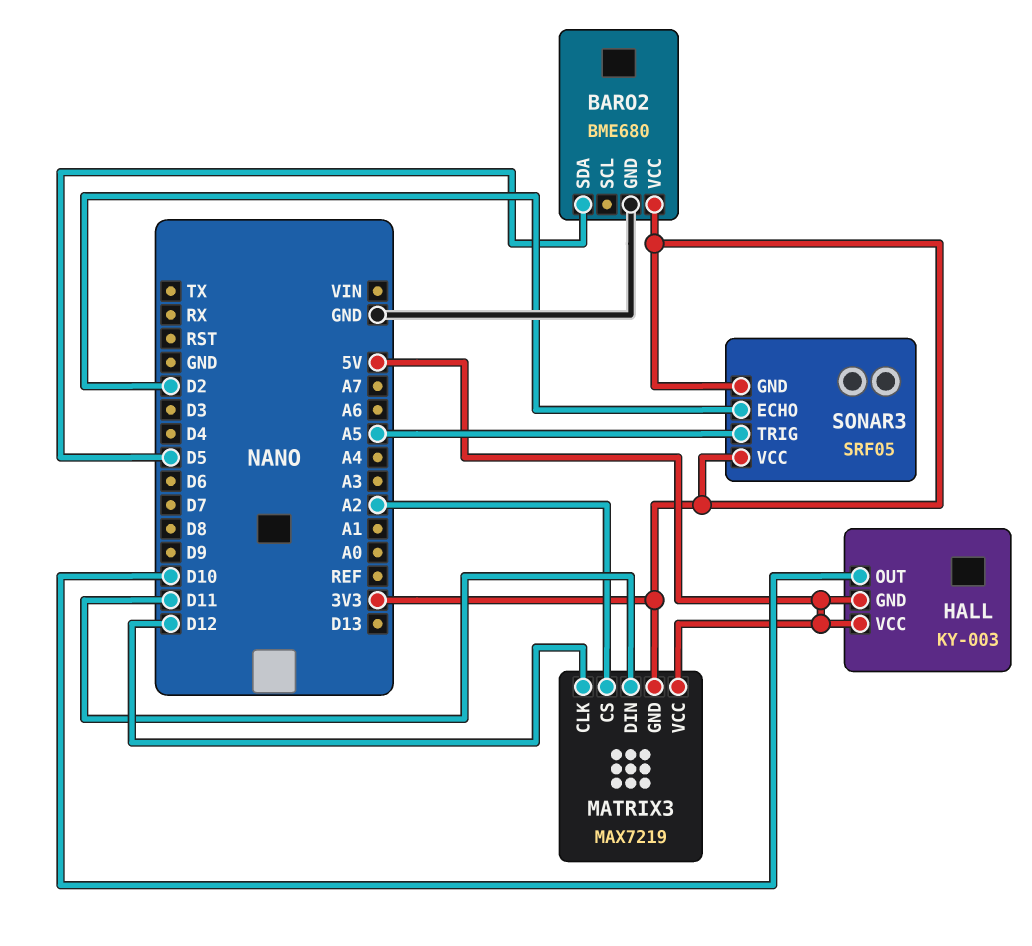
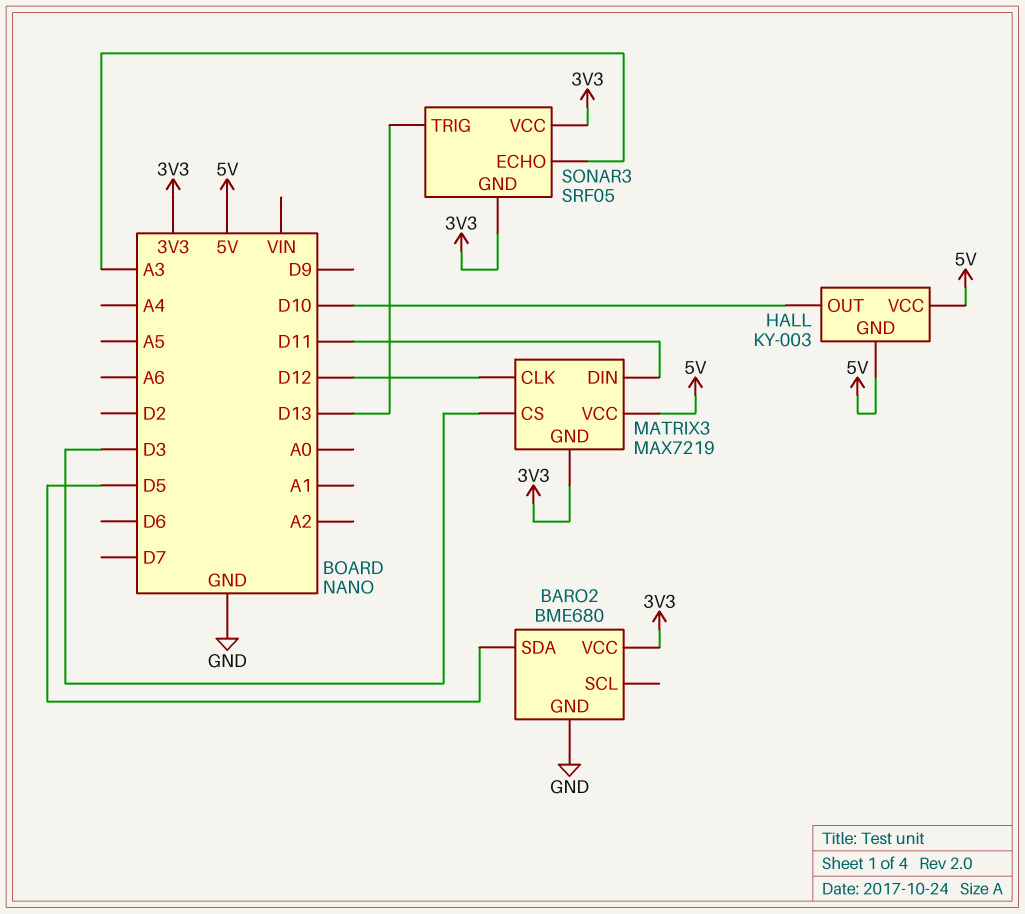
MATRIX3 pin CS: A2 -> D3
SONAR3 pin ECHO: D2 -> A3
SONAR3 pin TRIG: A5 -> D13

